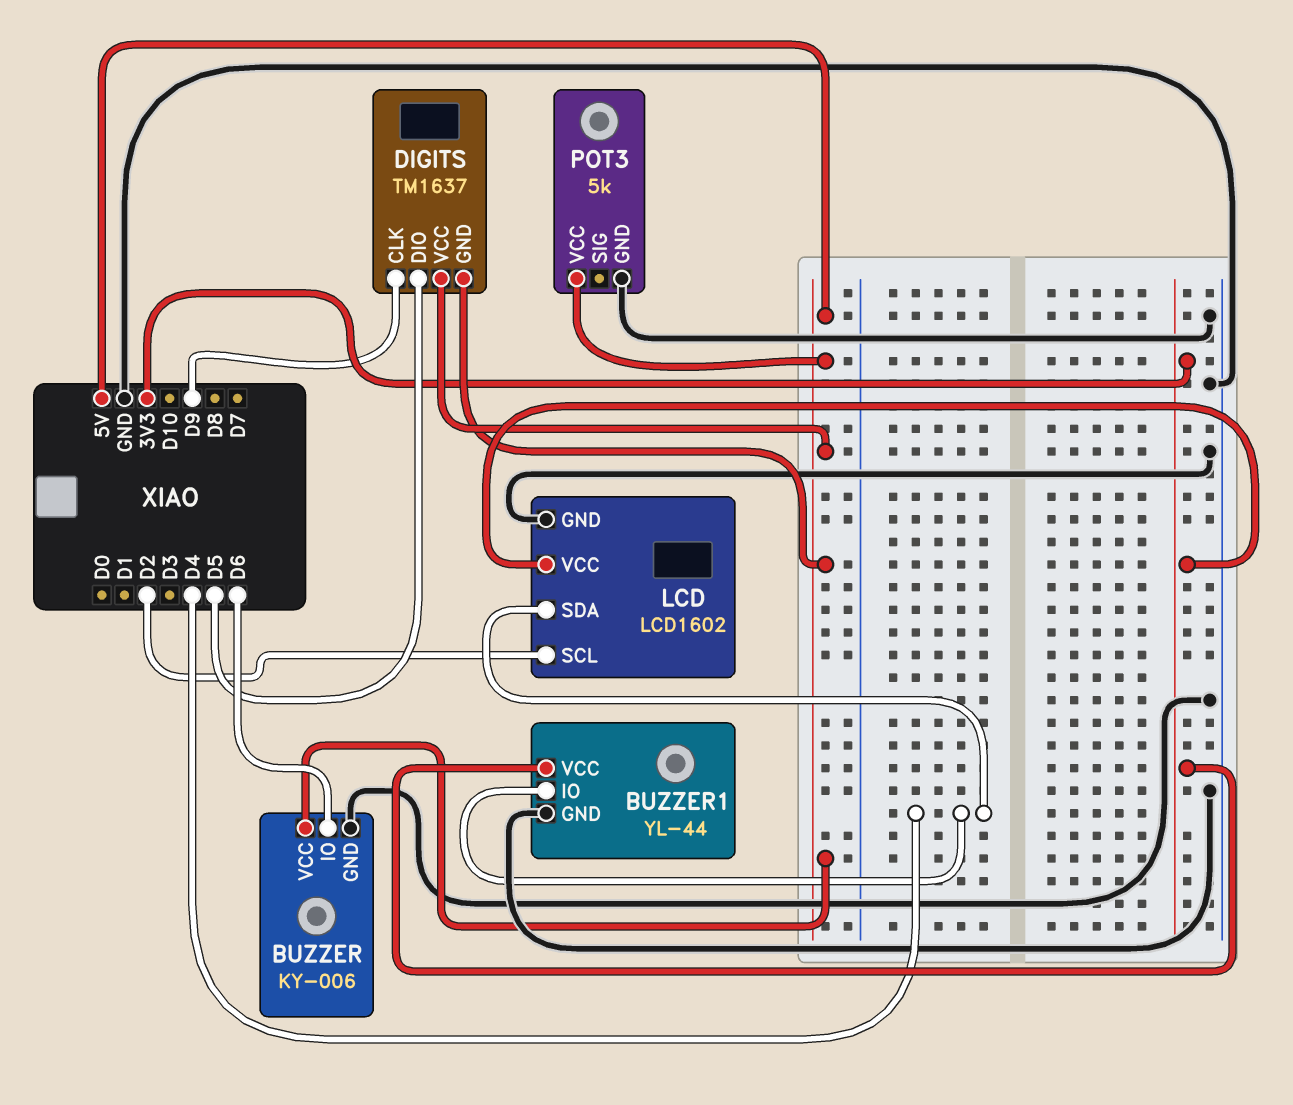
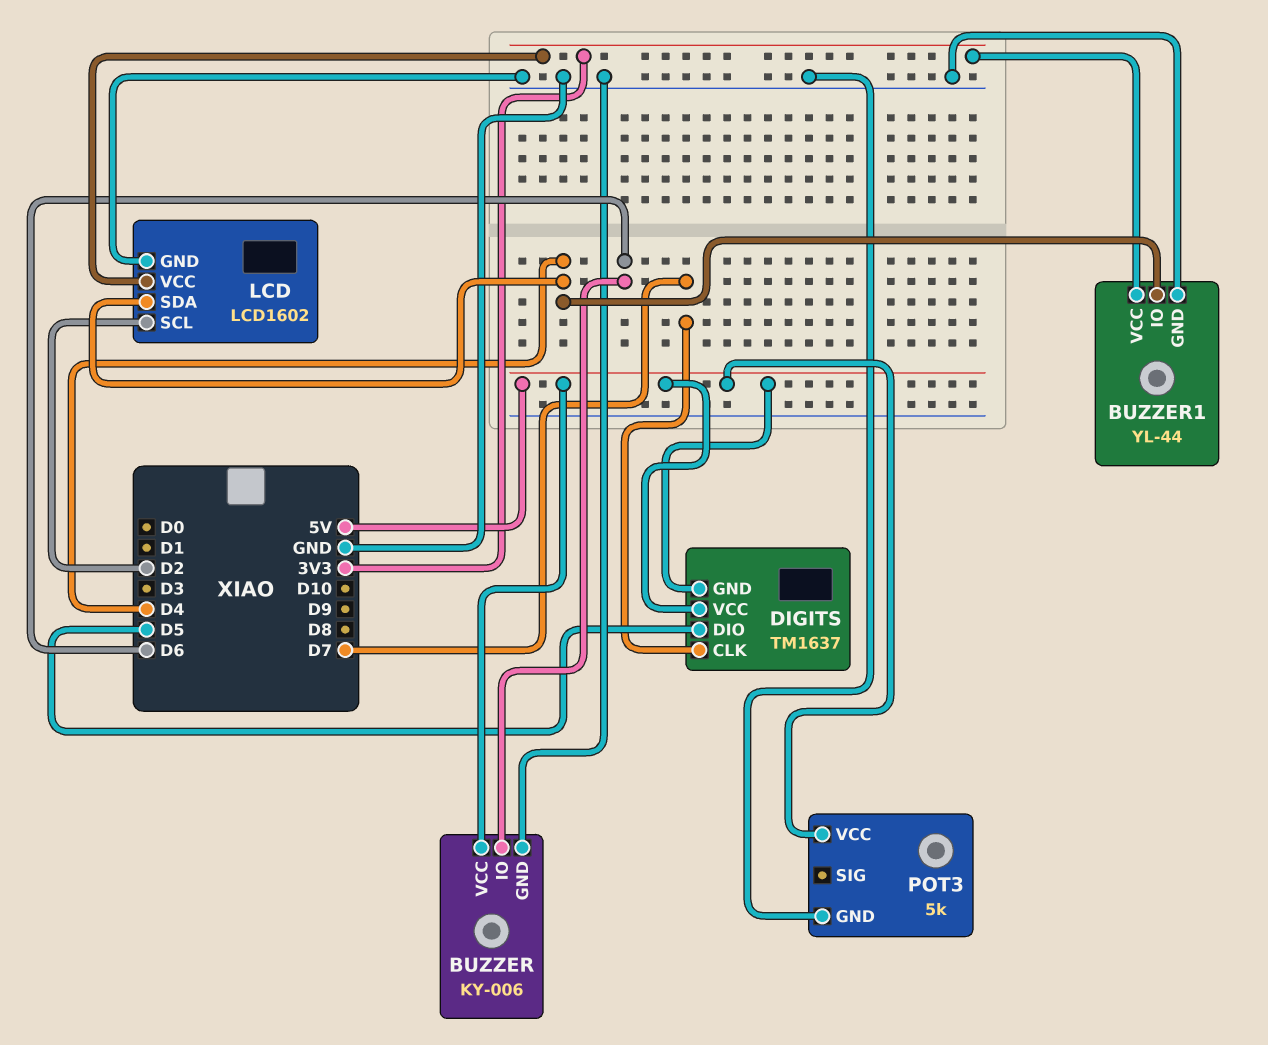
DIGITS pin CLK: D9 -> D7

